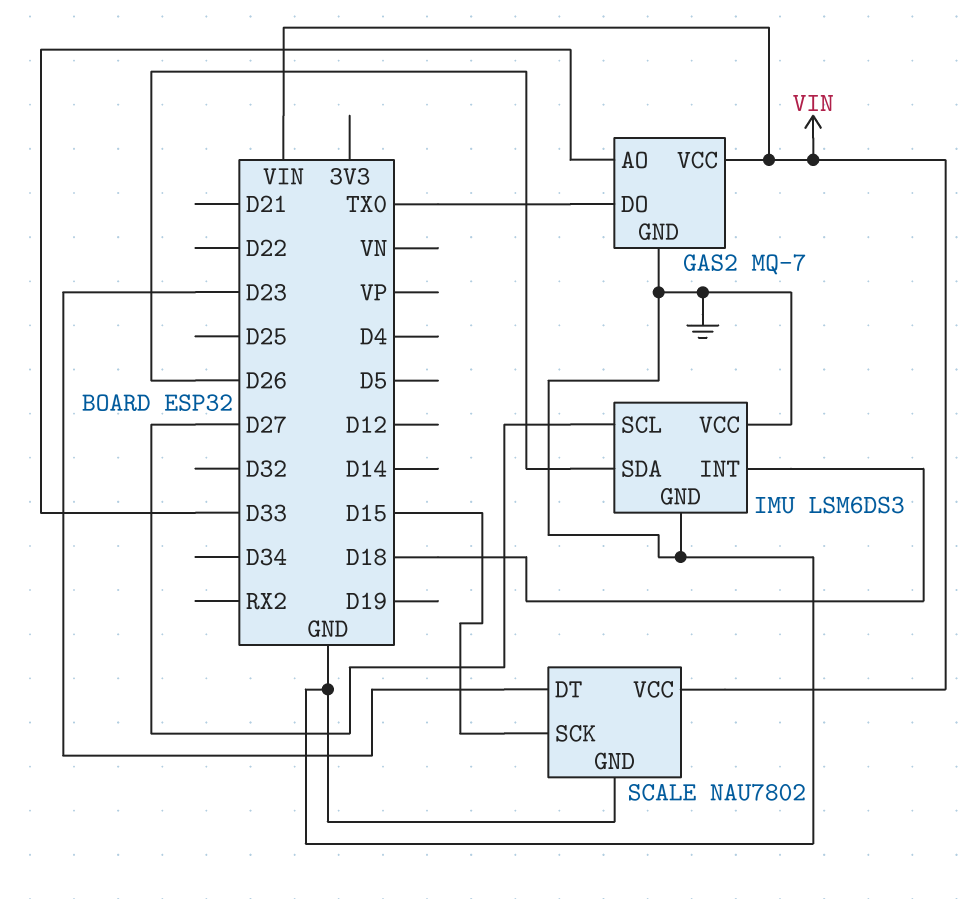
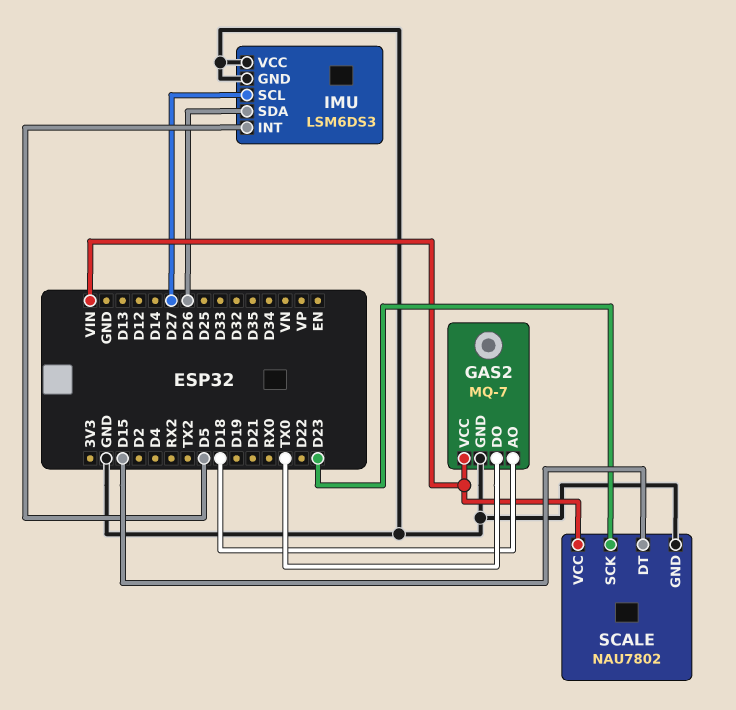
GAS2 pin AO: D33 -> D18
IMU pin INT: D18 -> D5
SCALE pin DT: D23 -> D15
SCALE pin SCK: D15 -> D23

